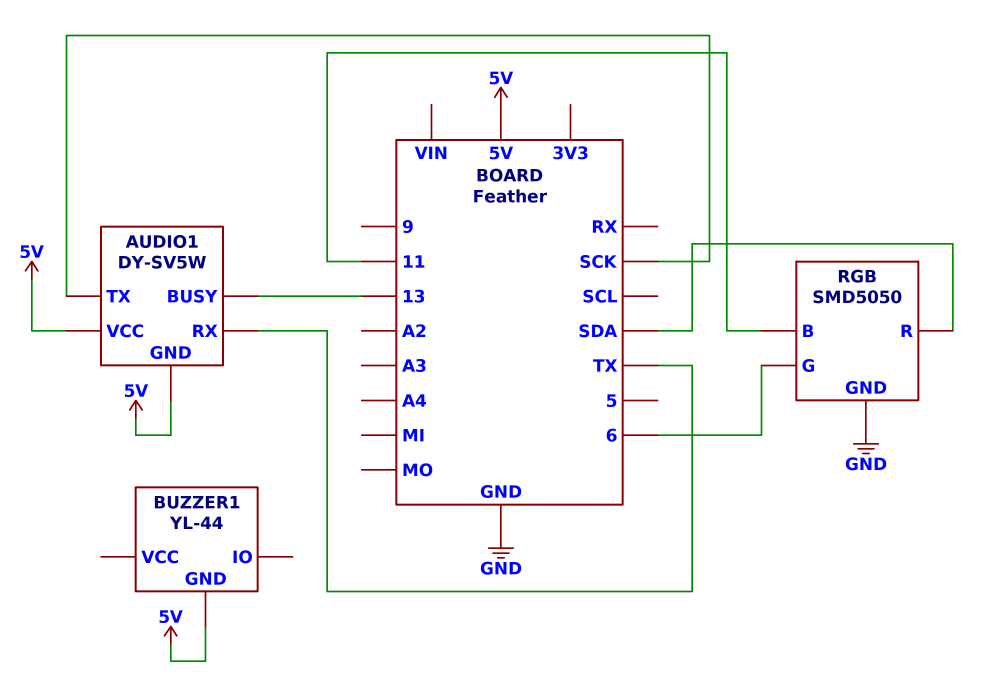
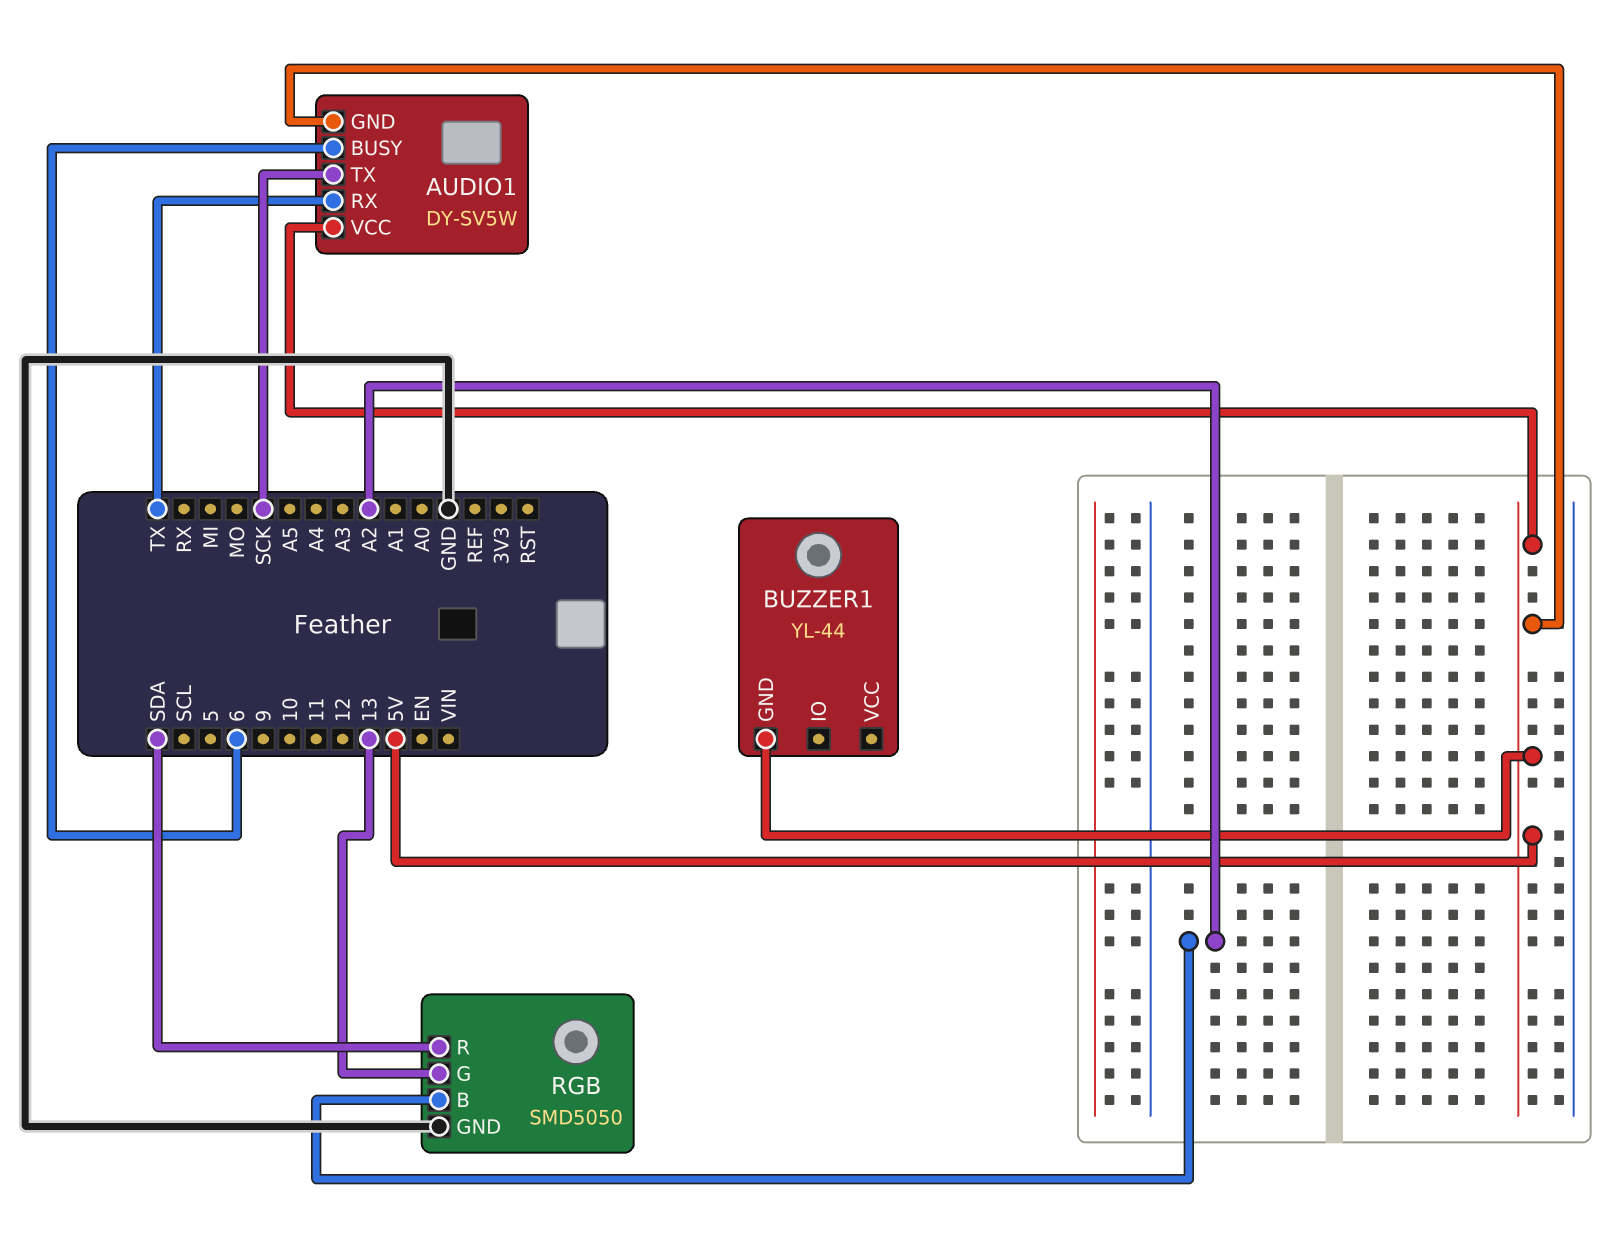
AUDIO1 pin BUSY: 13 -> 6
RGB pin B: 11 -> A2
RGB pin G: 6 -> 13

